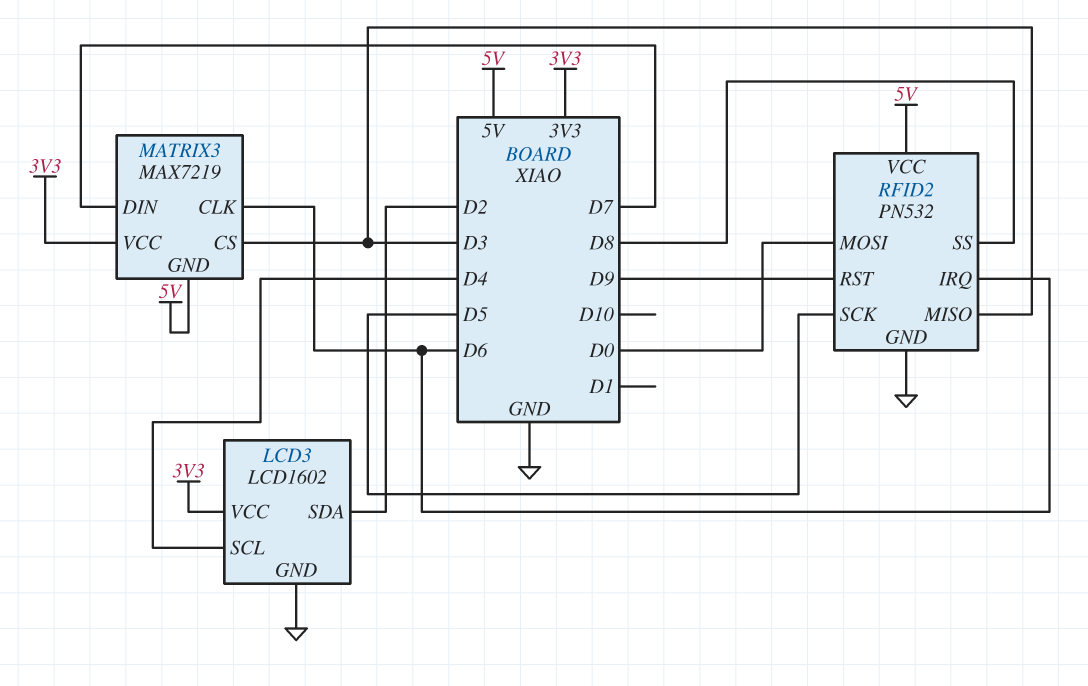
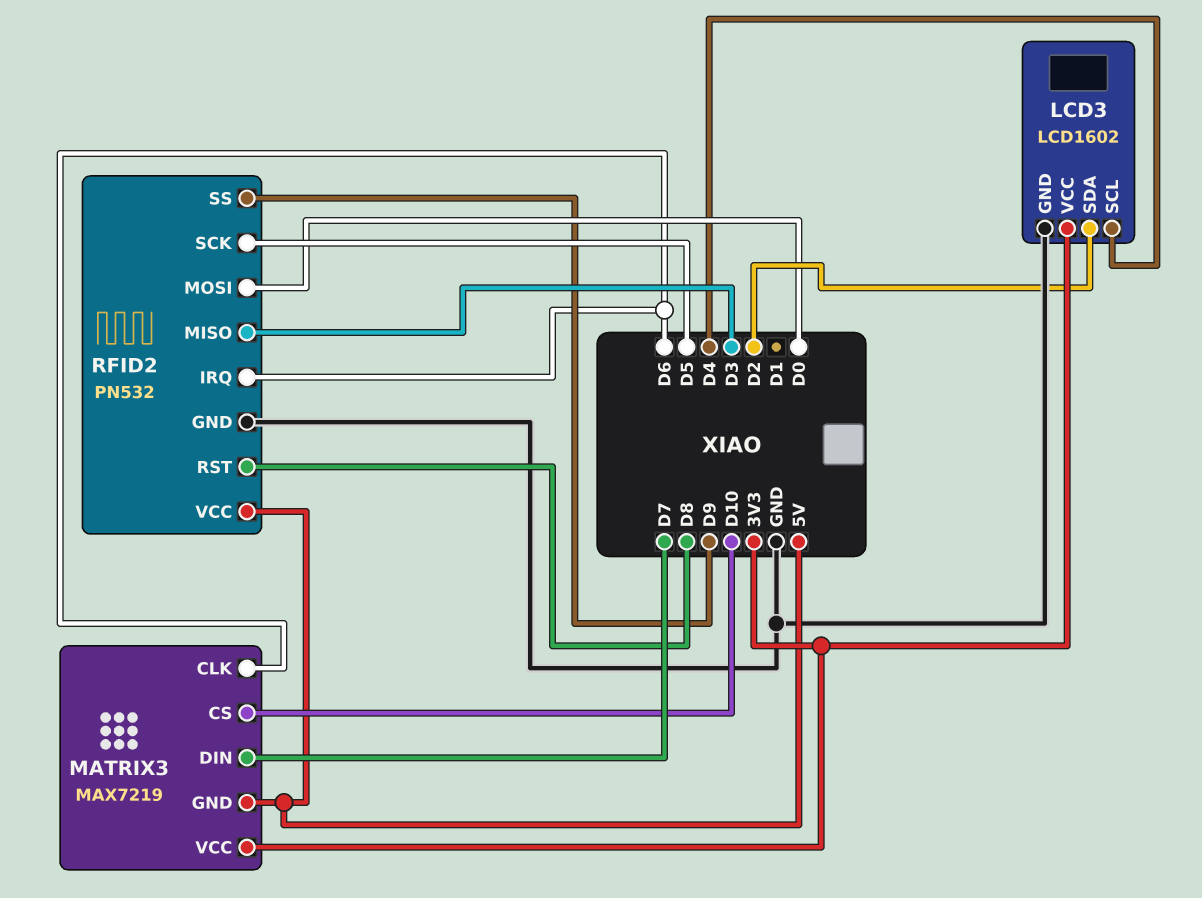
MATRIX3 pin CS: D3 -> D10
RFID2 pin RST: D9 -> D8
RFID2 pin SS: D8 -> D9

